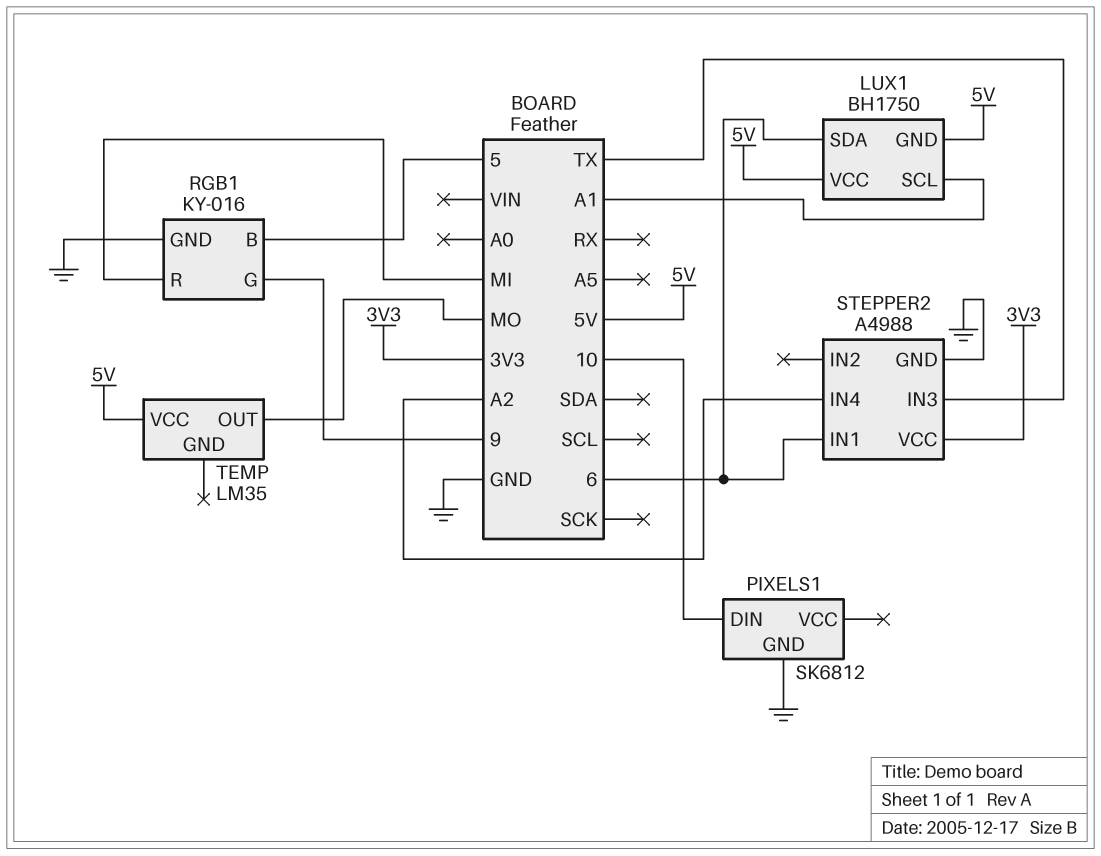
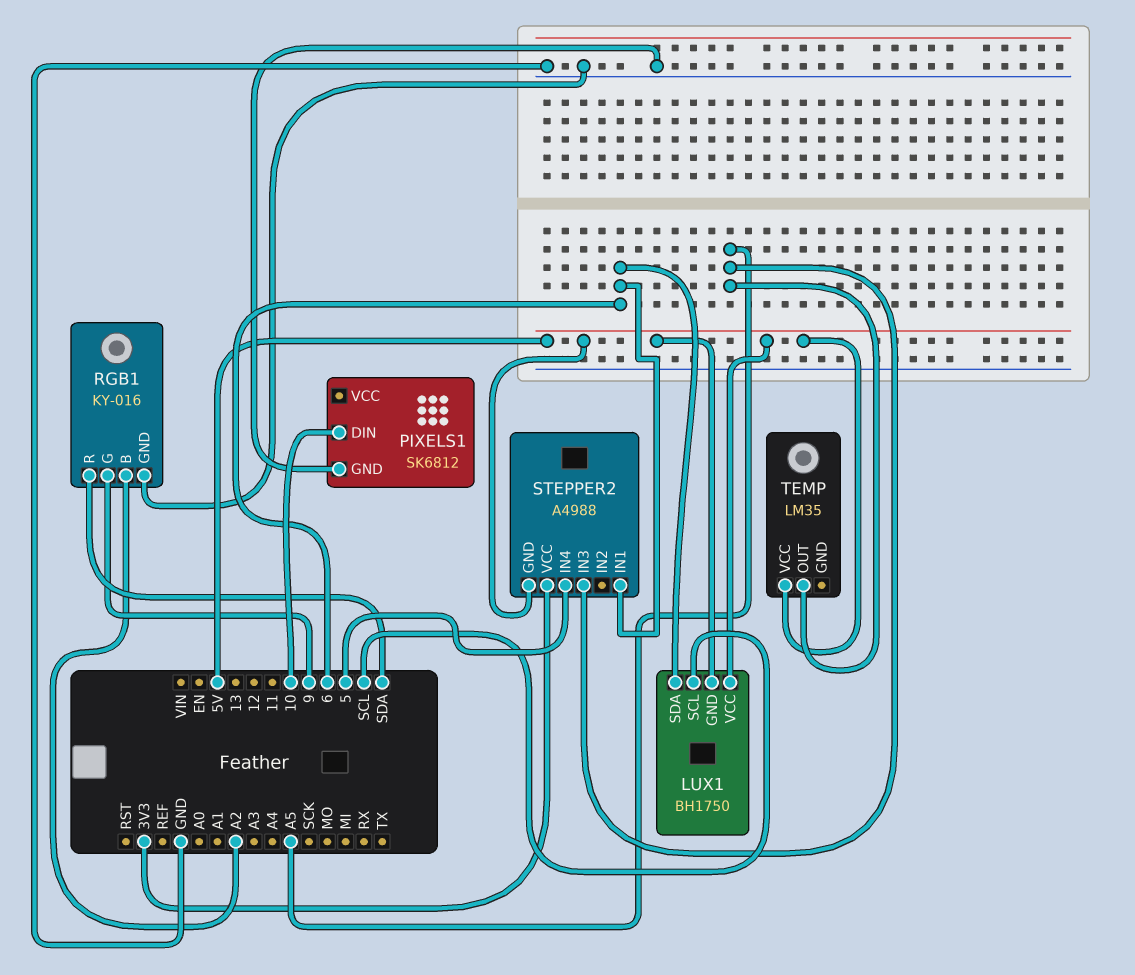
LUX1 pin SCL: A1 -> SCL
RGB1 pin B: 5 -> A2
RGB1 pin R: MI -> SDA
STEPPER2 pin GND: GND -> 5V
STEPPER2 pin IN3: TX -> A5
STEPPER2 pin IN4: A2 -> 5
TEMP pin OUT: MO -> A5

